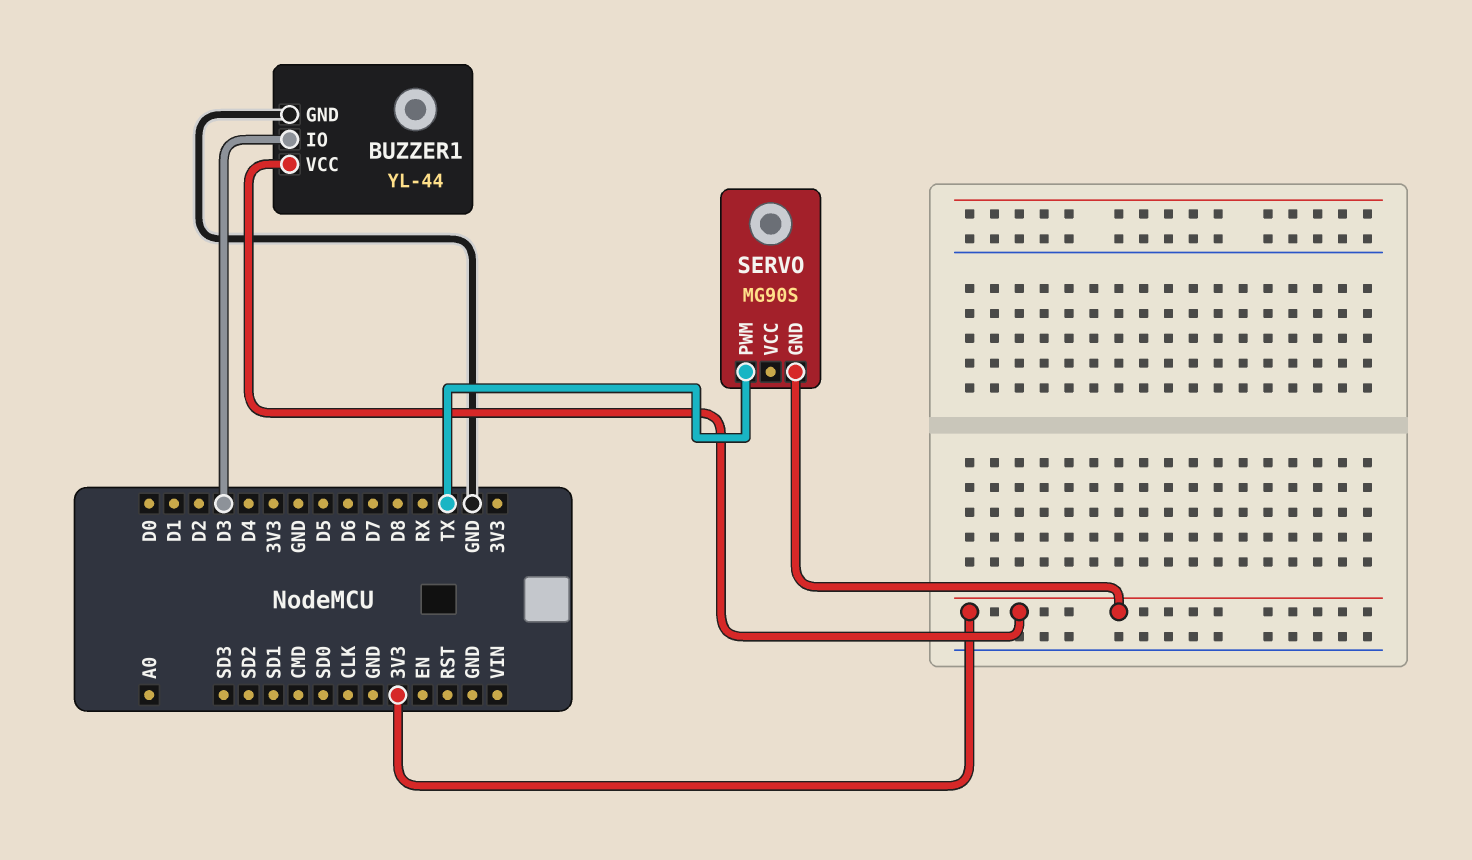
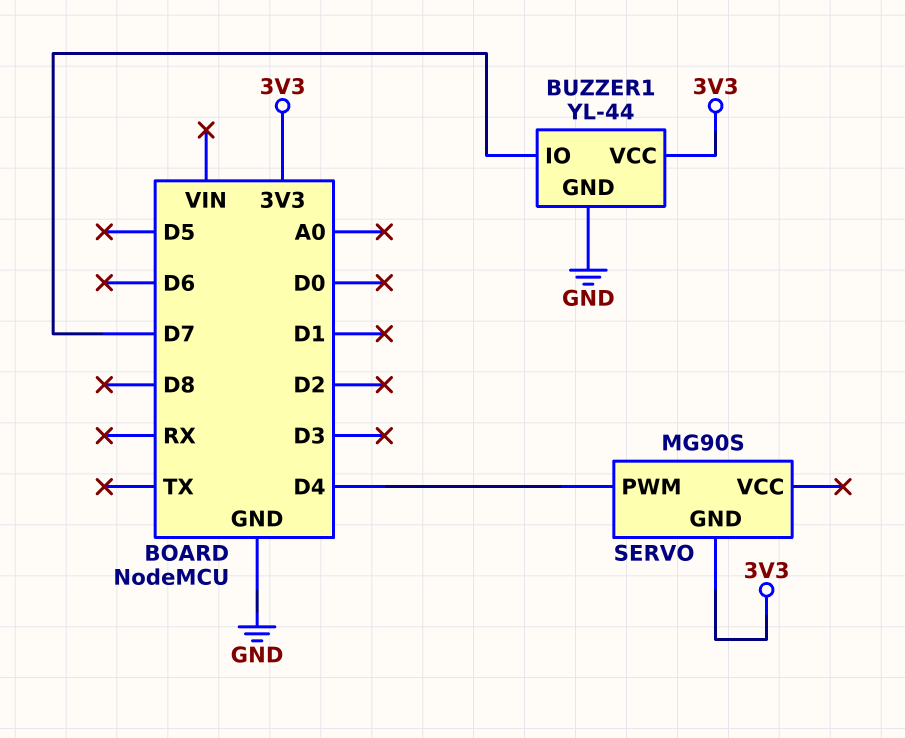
BUZZER1 pin IO: D3 -> D7
SERVO pin PWM: TX -> D4

